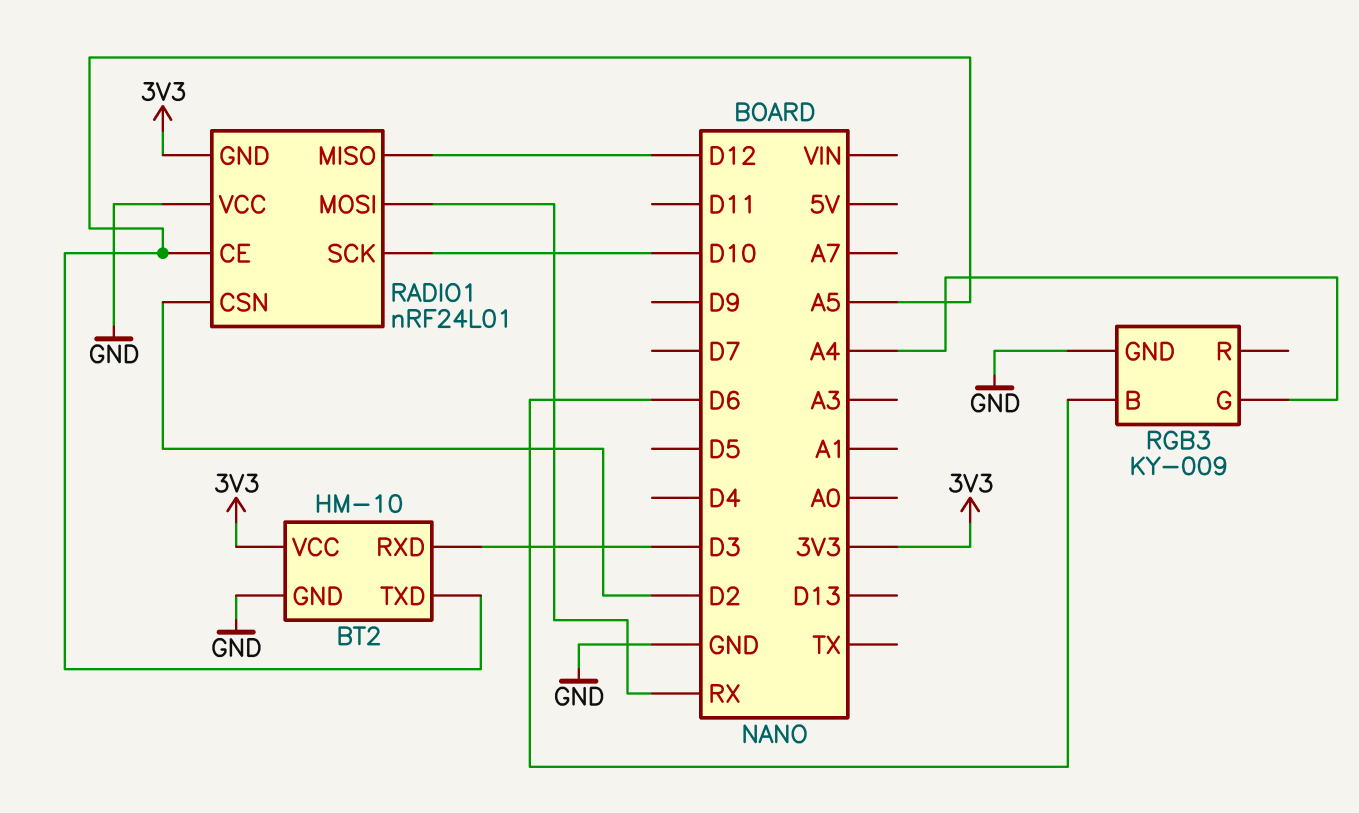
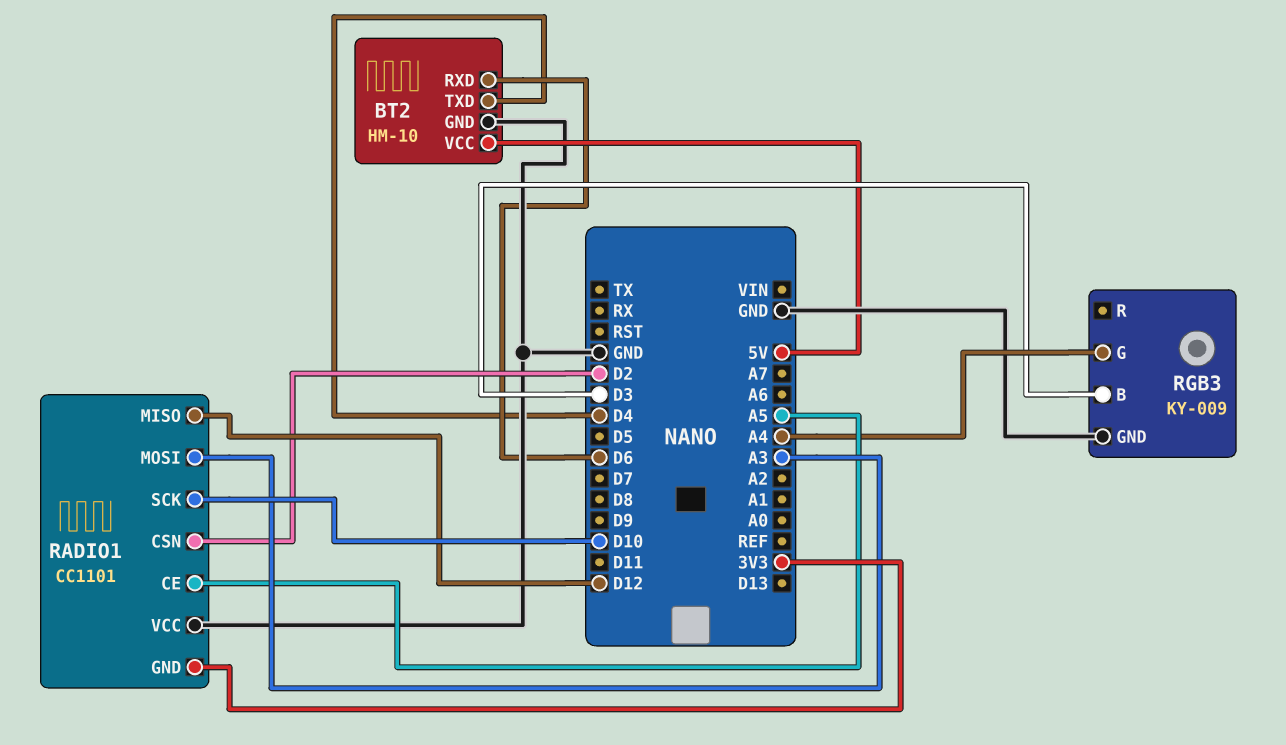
BT2 pin RXD: D3 -> D6
BT2 pin TXD: A5 -> D4
BT2 pin VCC: 3V3 -> 5V
RADIO1: nRF24L01 -> CC1101
RADIO1 pin MOSI: RX -> A3
RGB3 pin B: D6 -> D3

